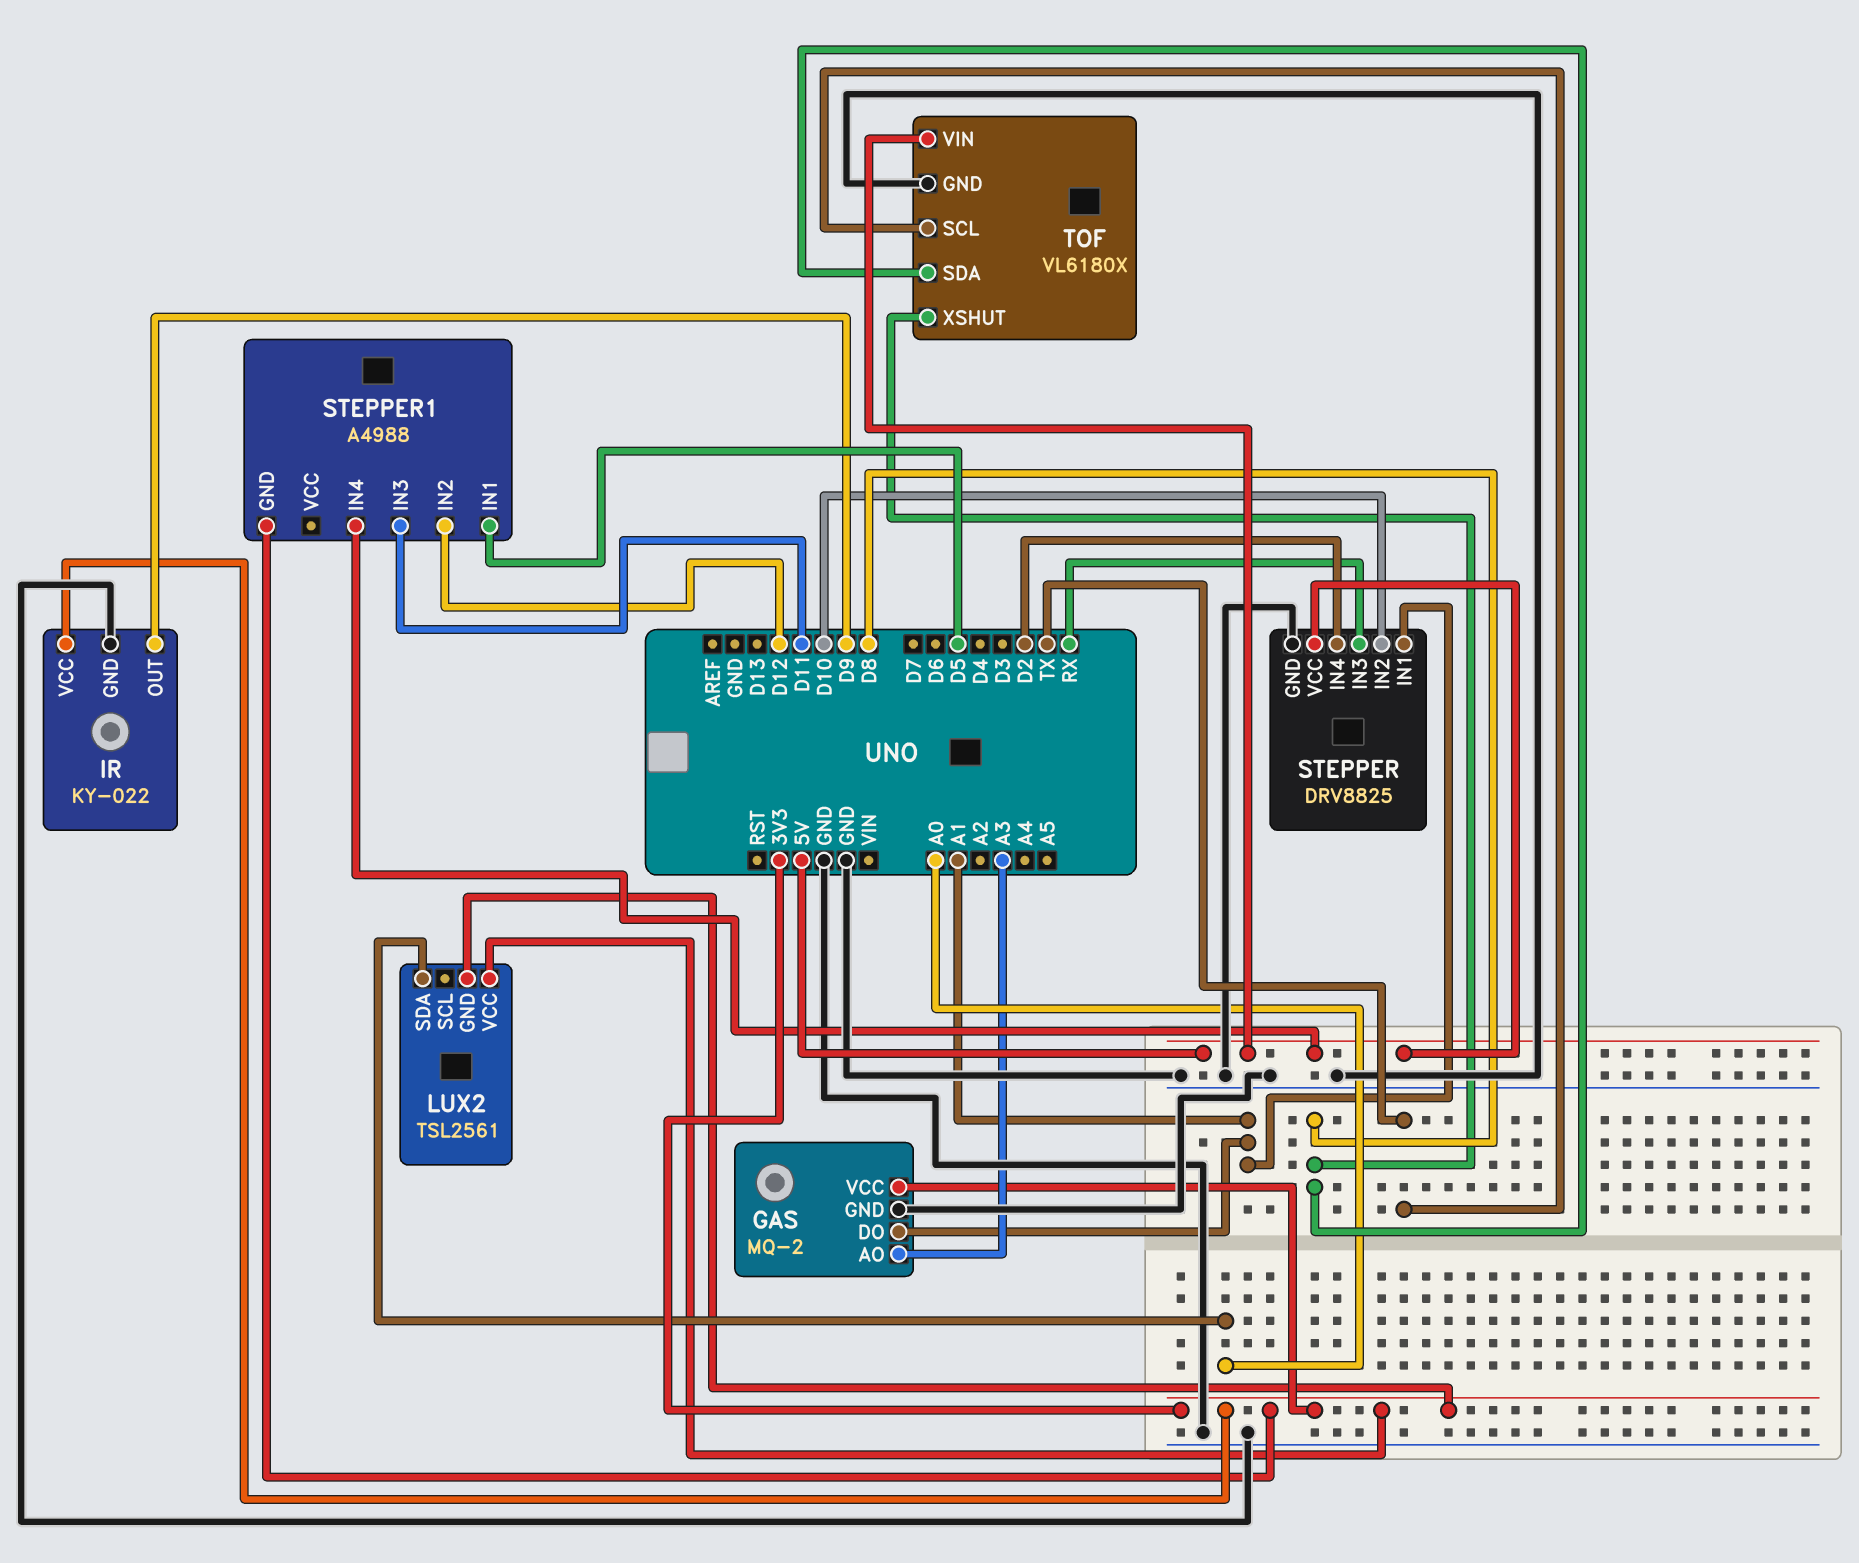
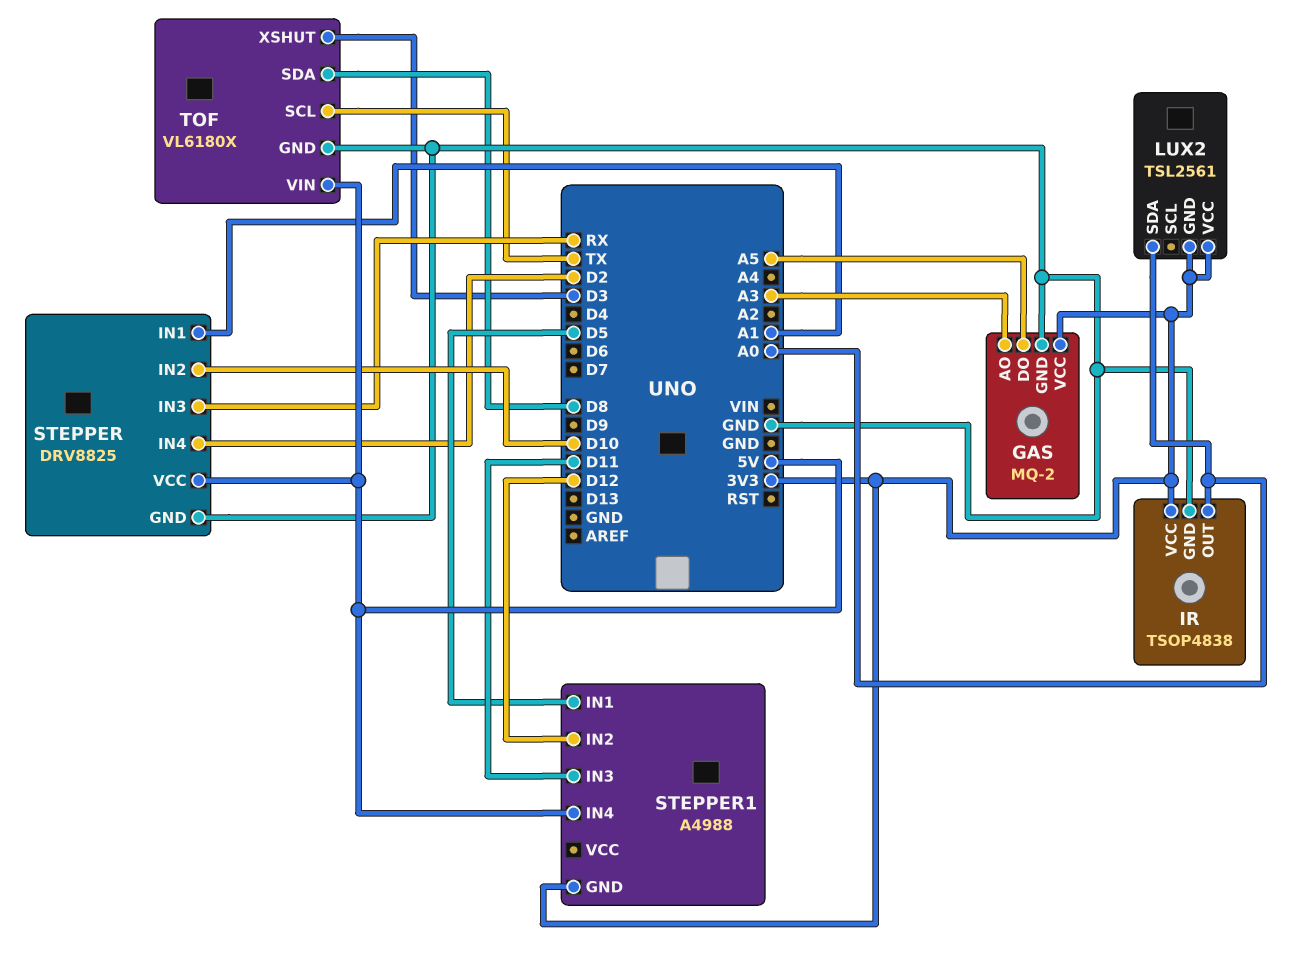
GAS pin DO: A1 -> A5
IR: KY-022 -> TSOP4838
IR pin OUT: D9 -> A0
TOF pin XSHUT: D8 -> D3

